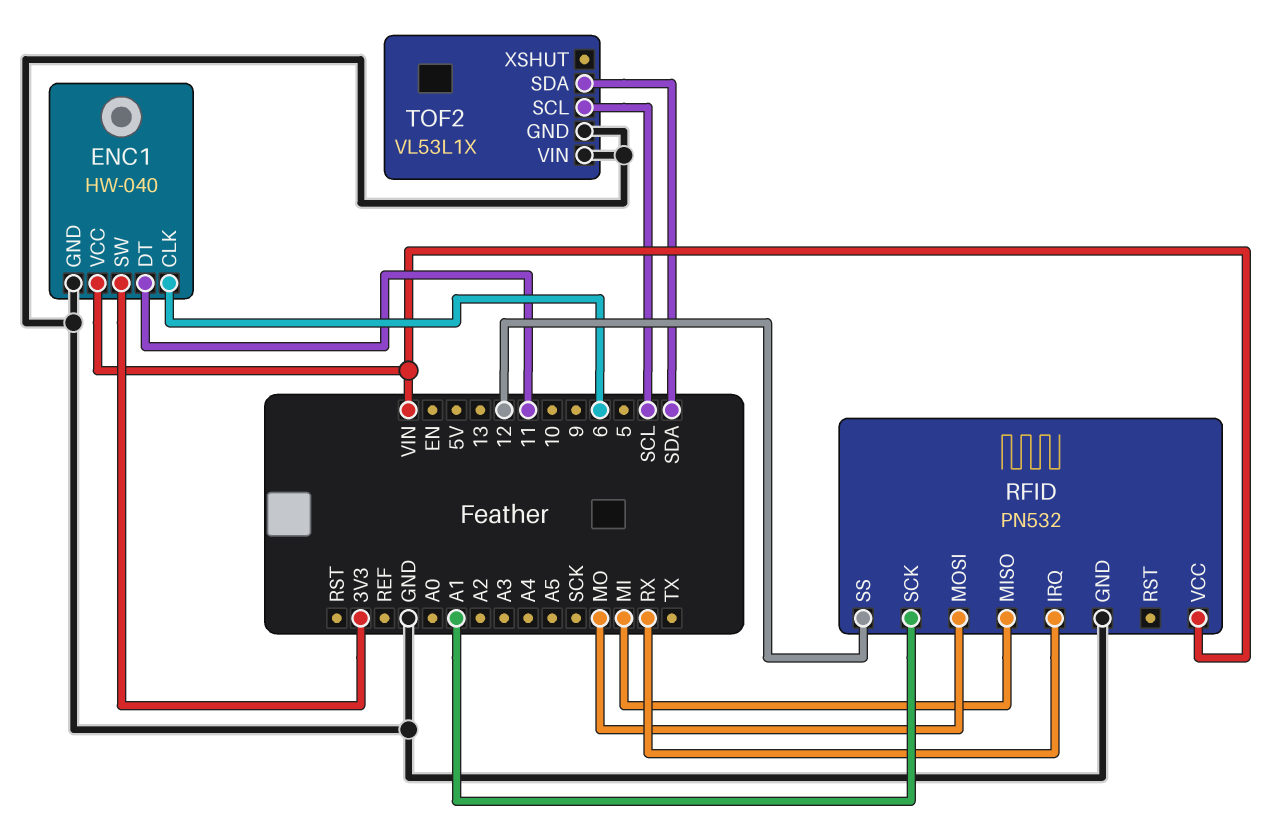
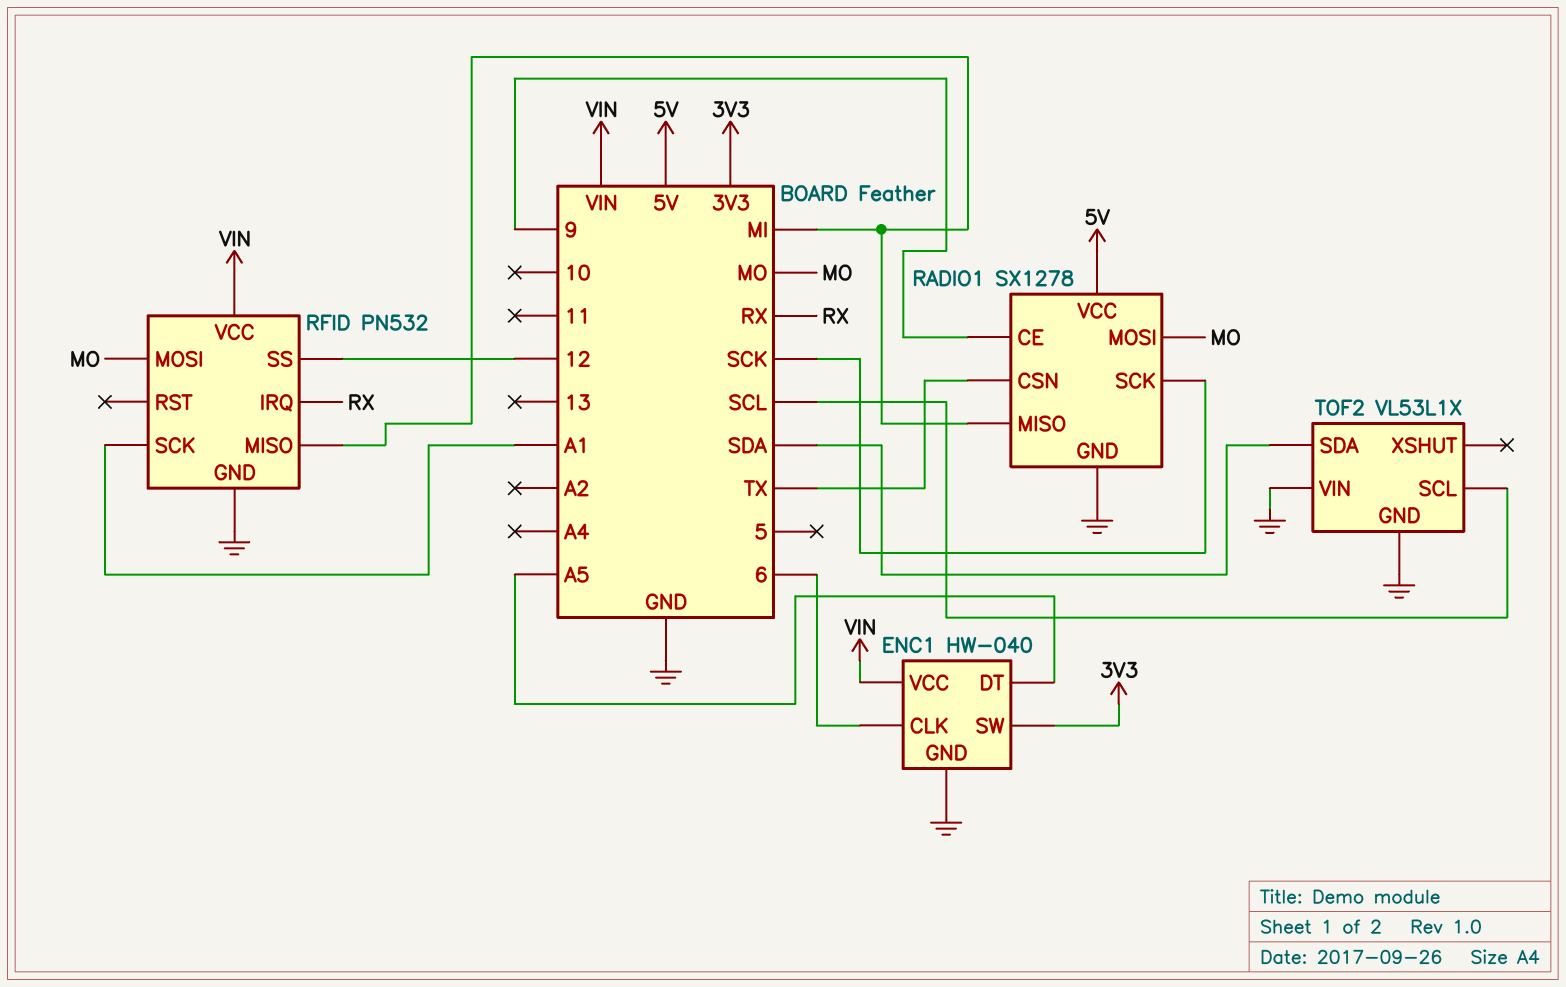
ENC1 pin DT: 11 -> A5
RADIO1: none -> SX1278
RADIO1 pin CE: none -> 9
RADIO1 pin CSN: none -> TX
RADIO1 pin GND: none -> GND
RADIO1 pin MISO: none -> MI
RADIO1 pin MOSI: none -> MO
RADIO1 pin SCK: none -> SCK
RADIO1 pin VCC: none -> 5V

